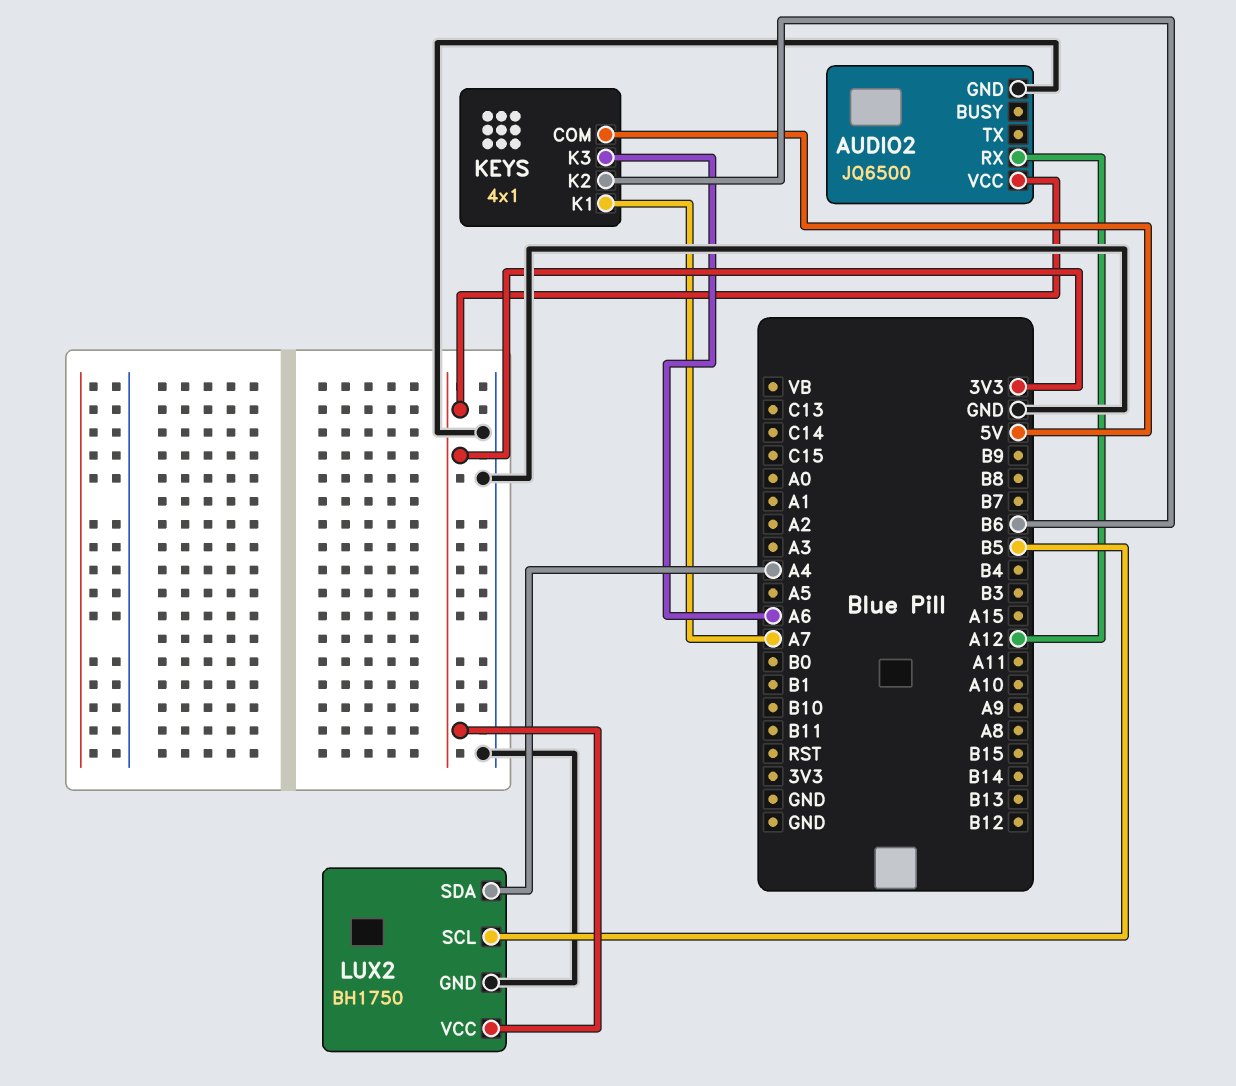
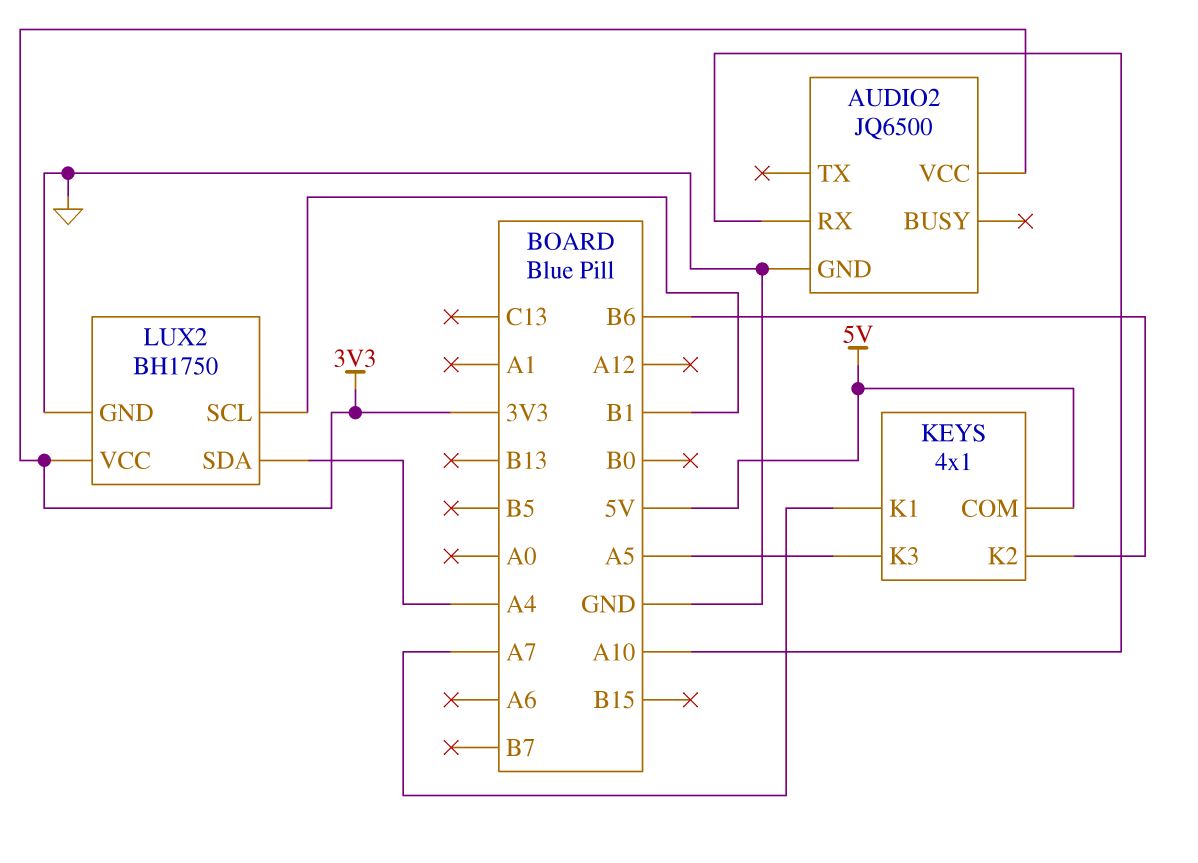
AUDIO2 pin RX: A12 -> A10
KEYS pin K3: A6 -> A5
LUX2 pin SCL: B5 -> B1

